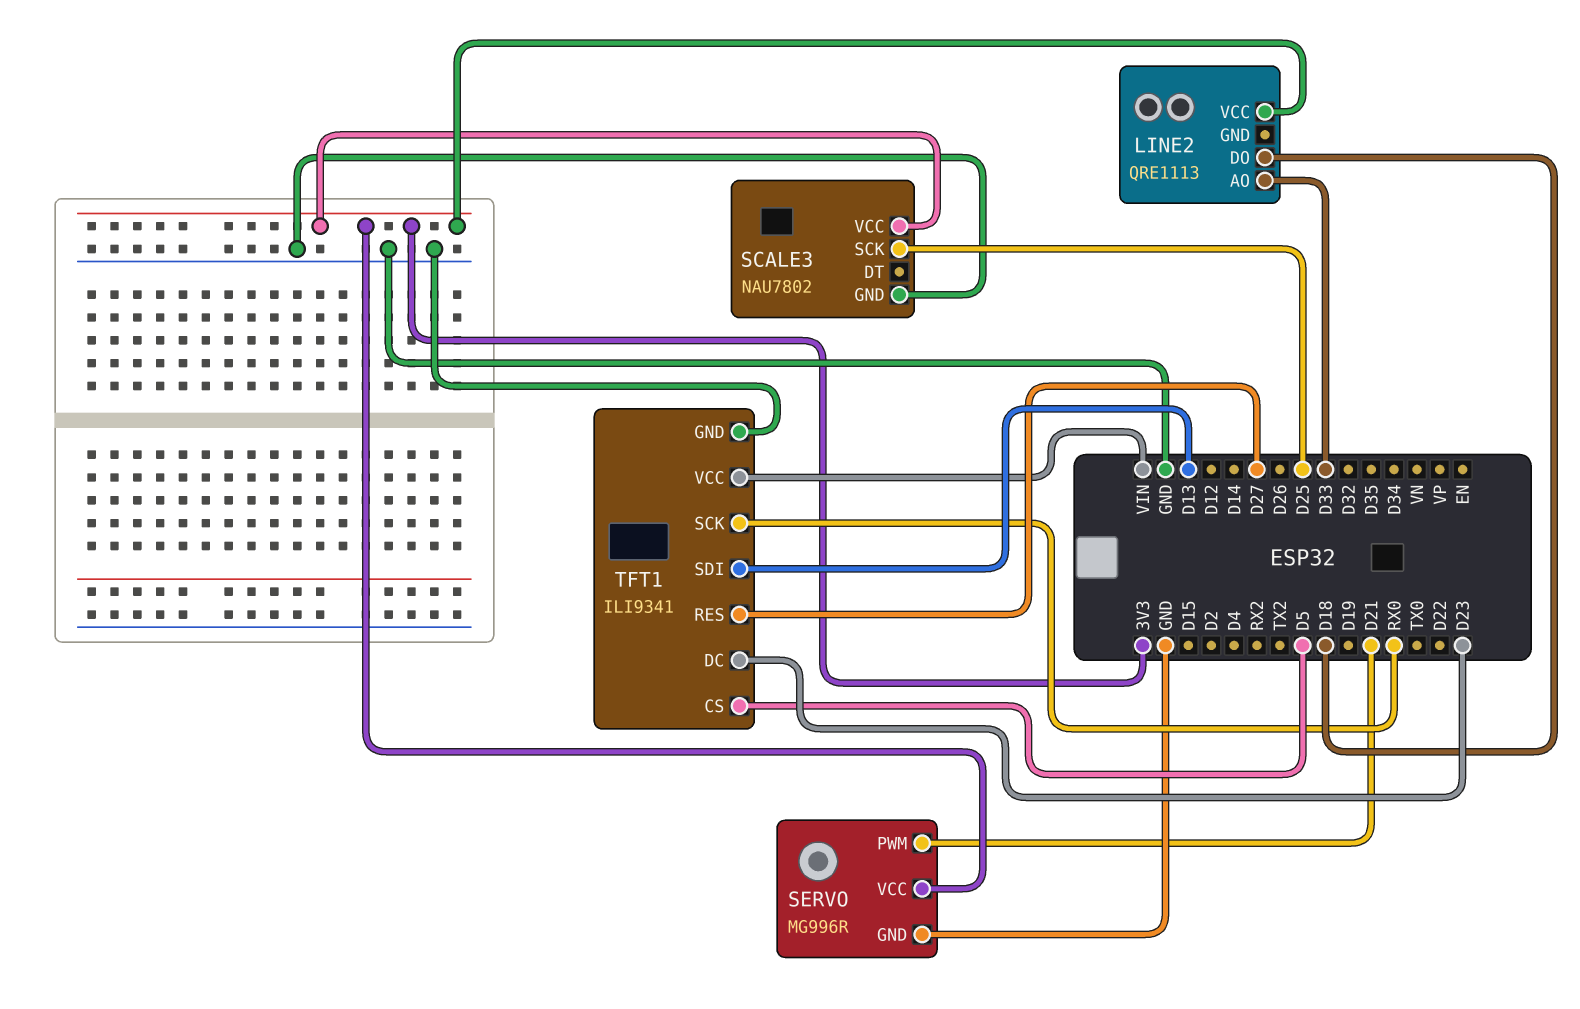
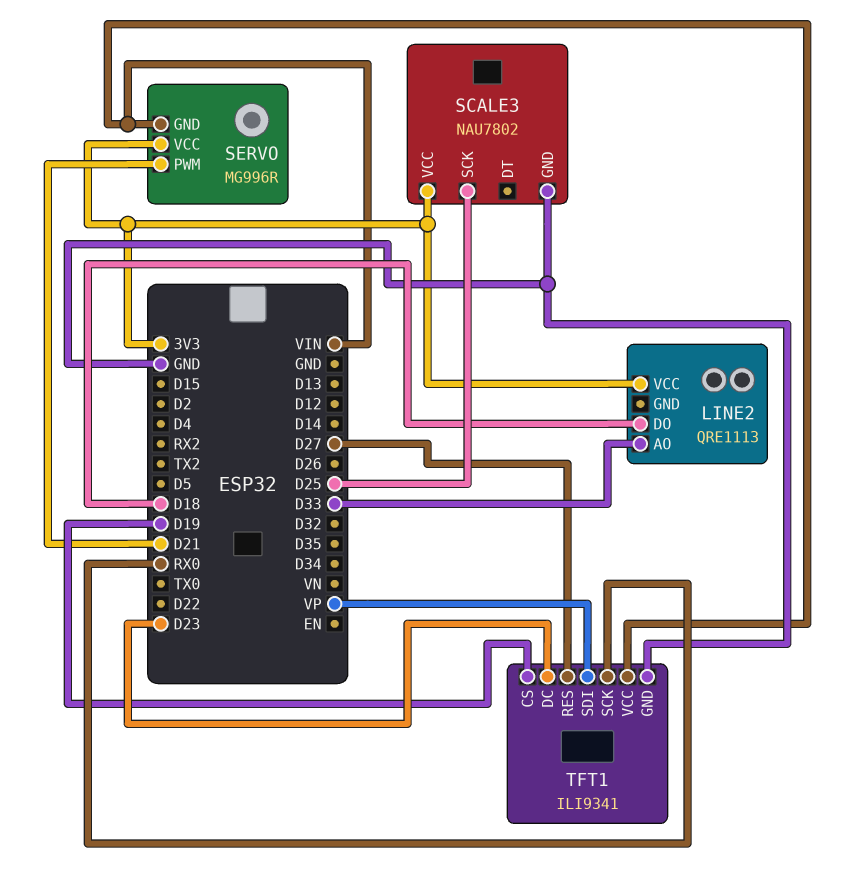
SERVO pin GND: GND -> VIN
TFT1 pin CS: D5 -> D19
TFT1 pin SDI: D13 -> VP

